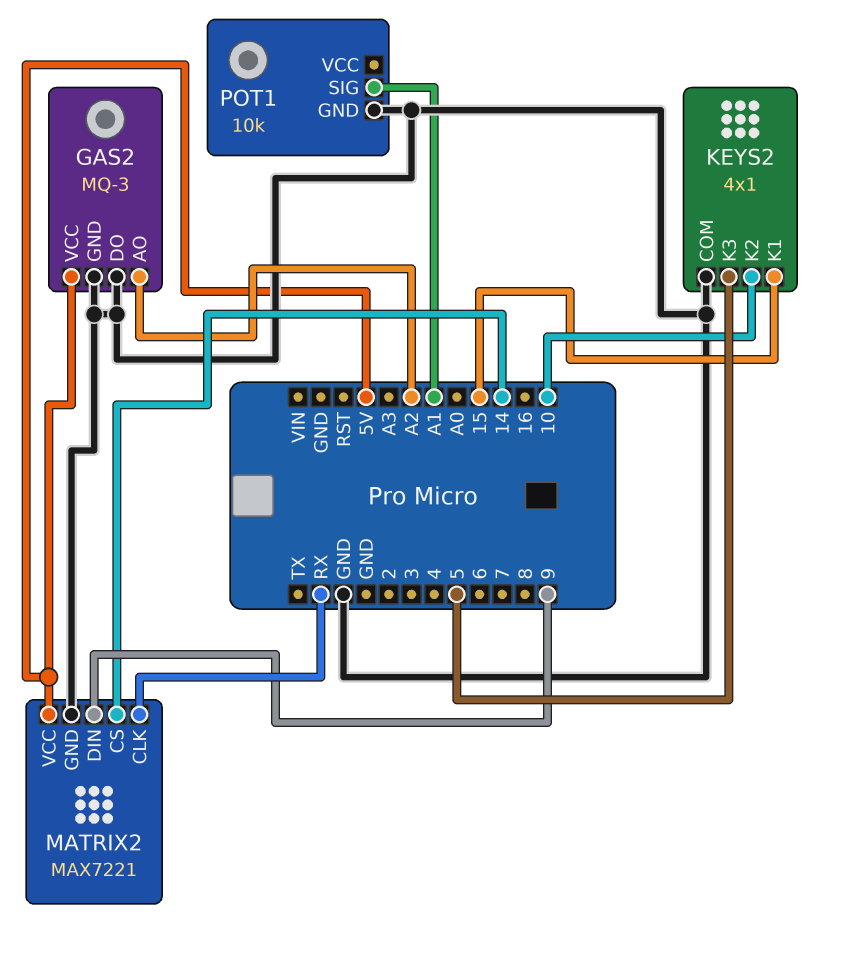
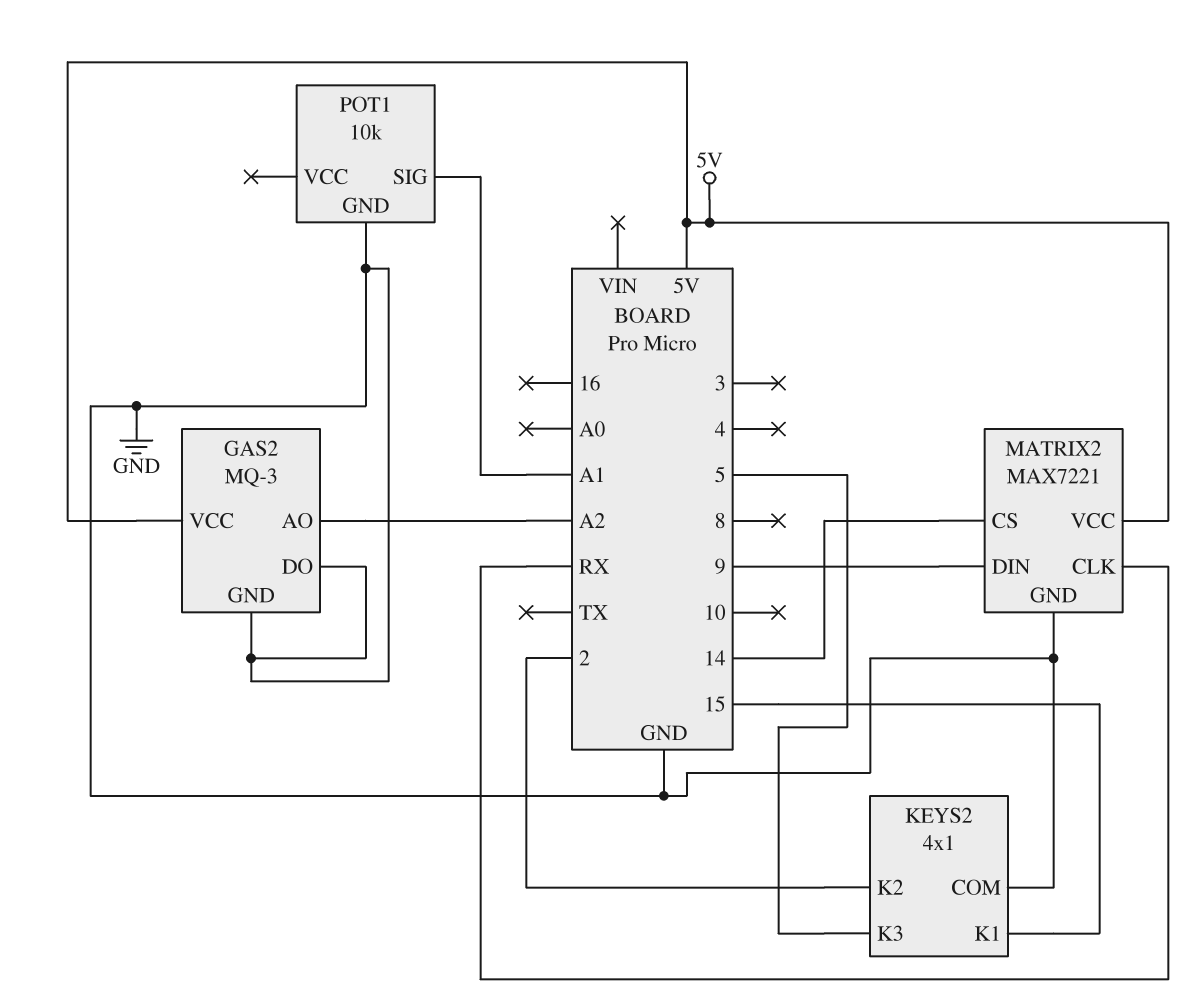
KEYS2 pin K2: 10 -> 2

